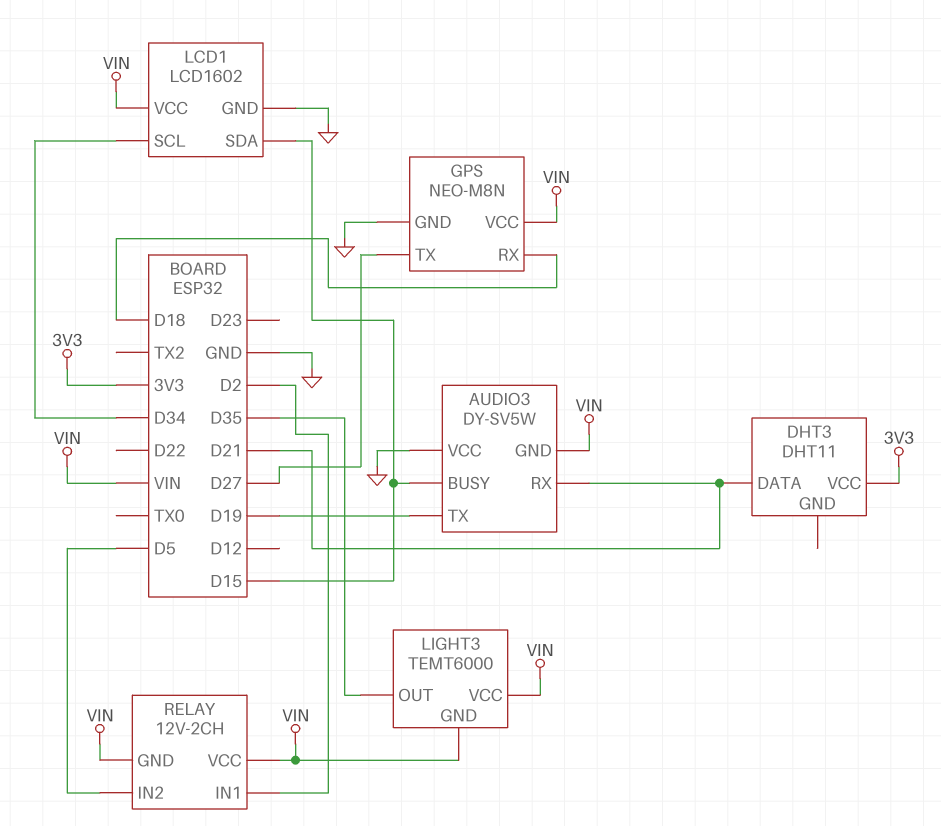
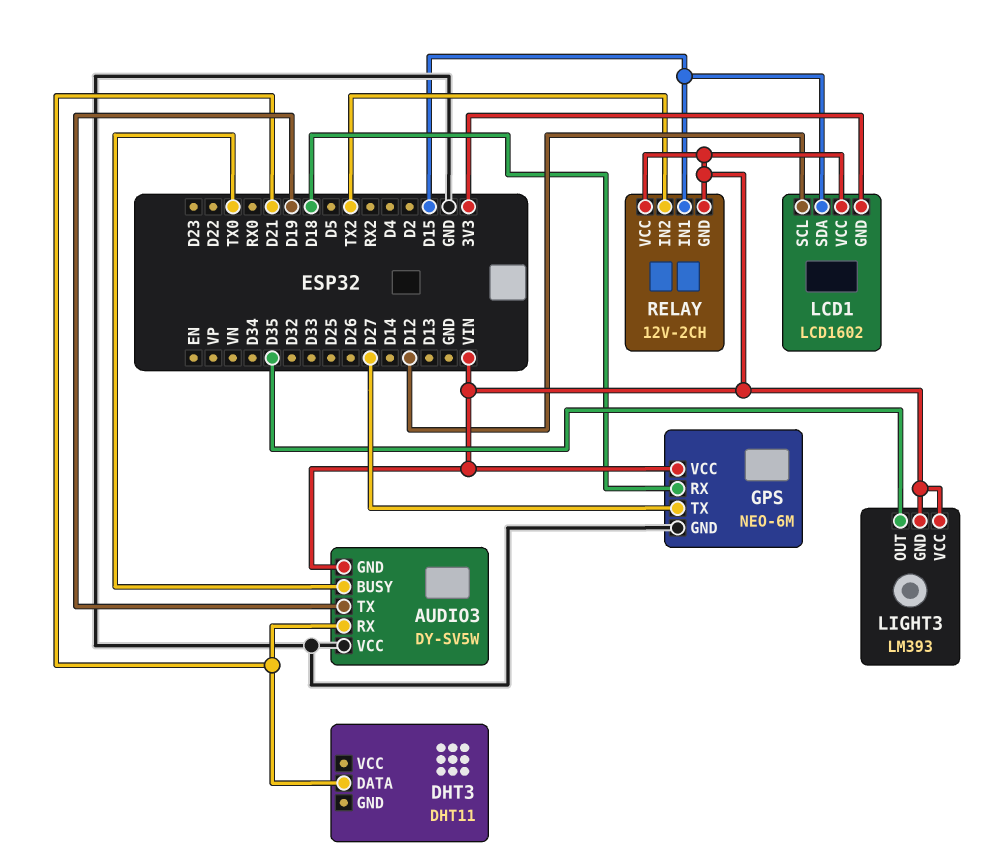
AUDIO3 pin BUSY: D15 -> TX0
DHT3 pin VCC: 3V3 -> none
GPS: NEO-M8N -> NEO-6M
LCD1 pin GND: GND -> 3V3
LCD1 pin SCL: D34 -> D12
LIGHT3: TEMT6000 -> LM393
RELAY pin IN1: D2 -> D15
RELAY pin IN2: D5 -> TX2

